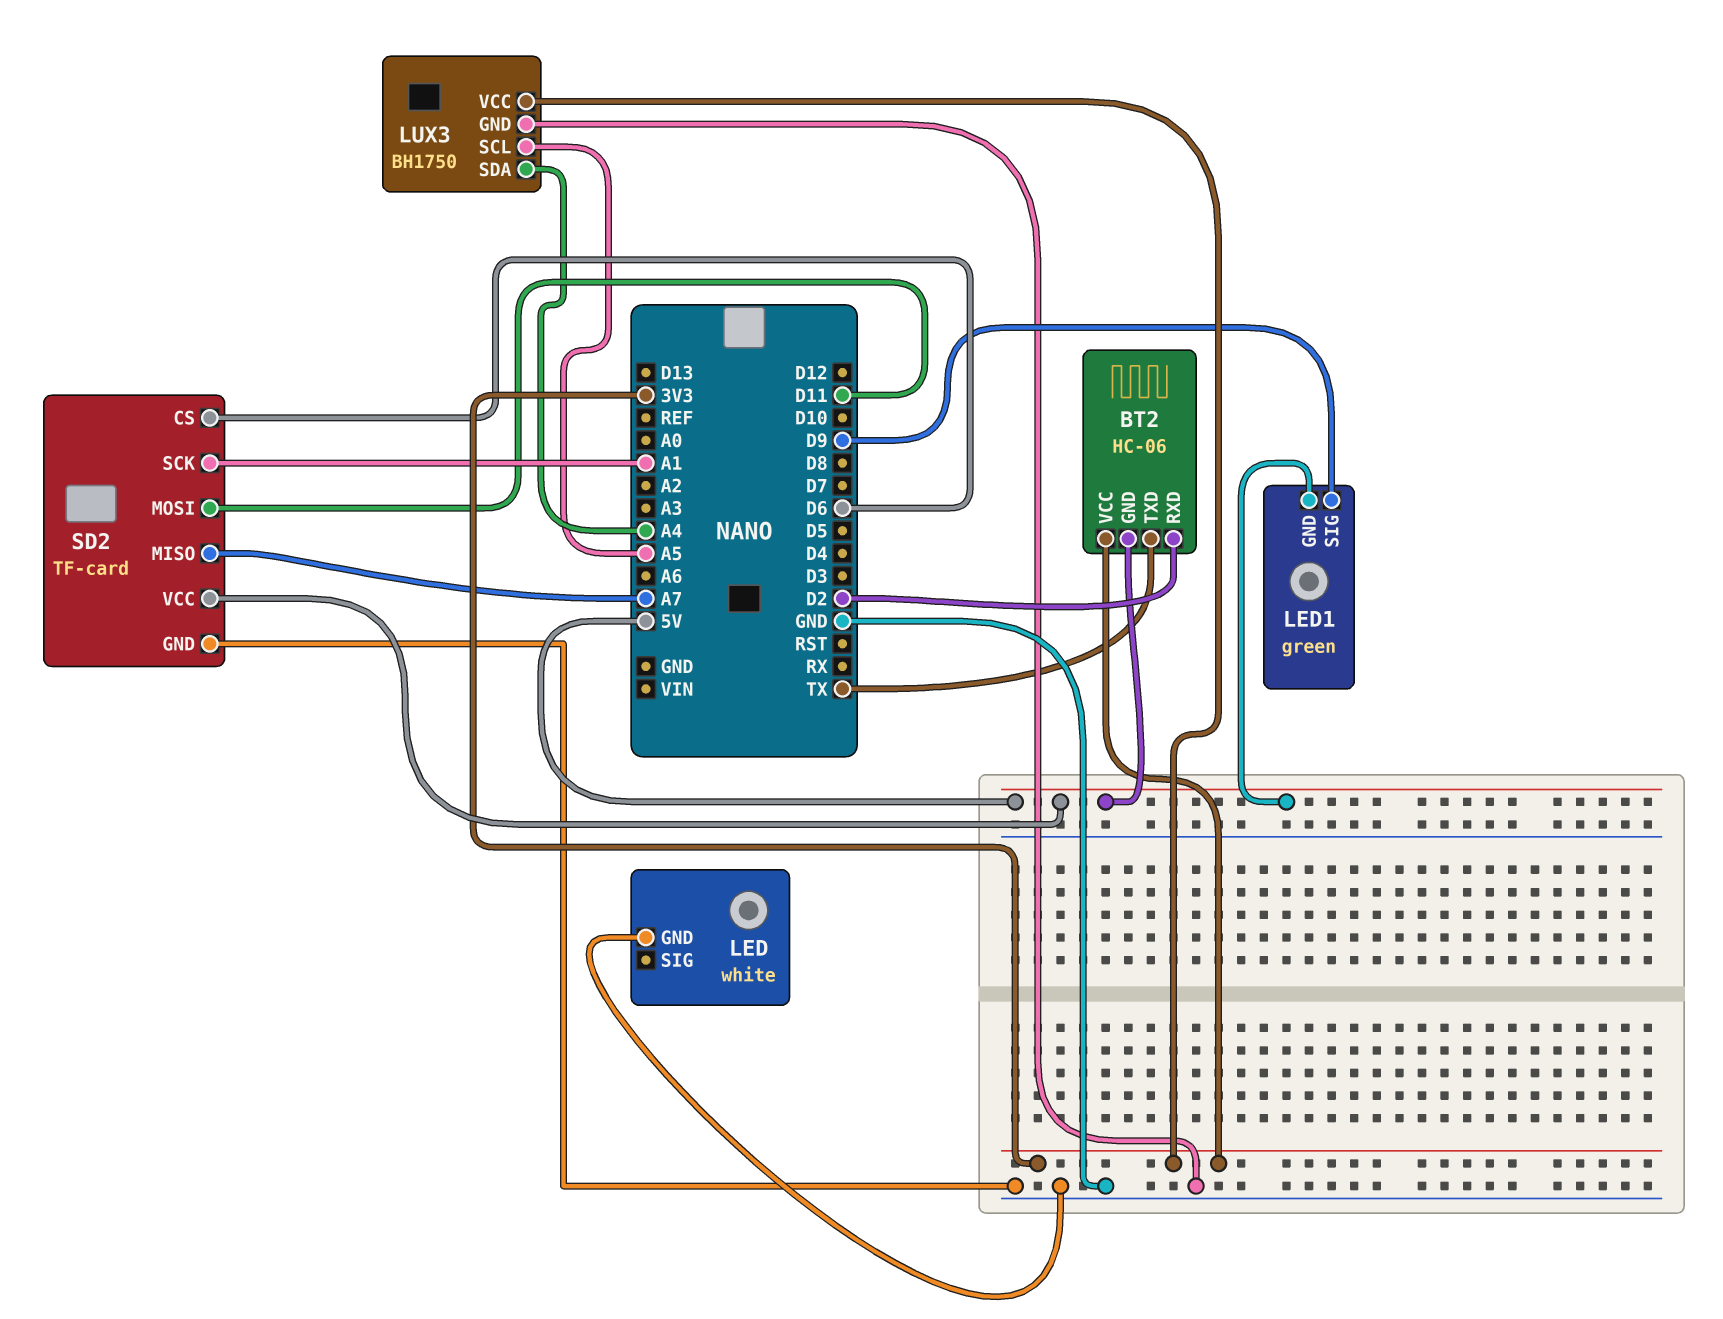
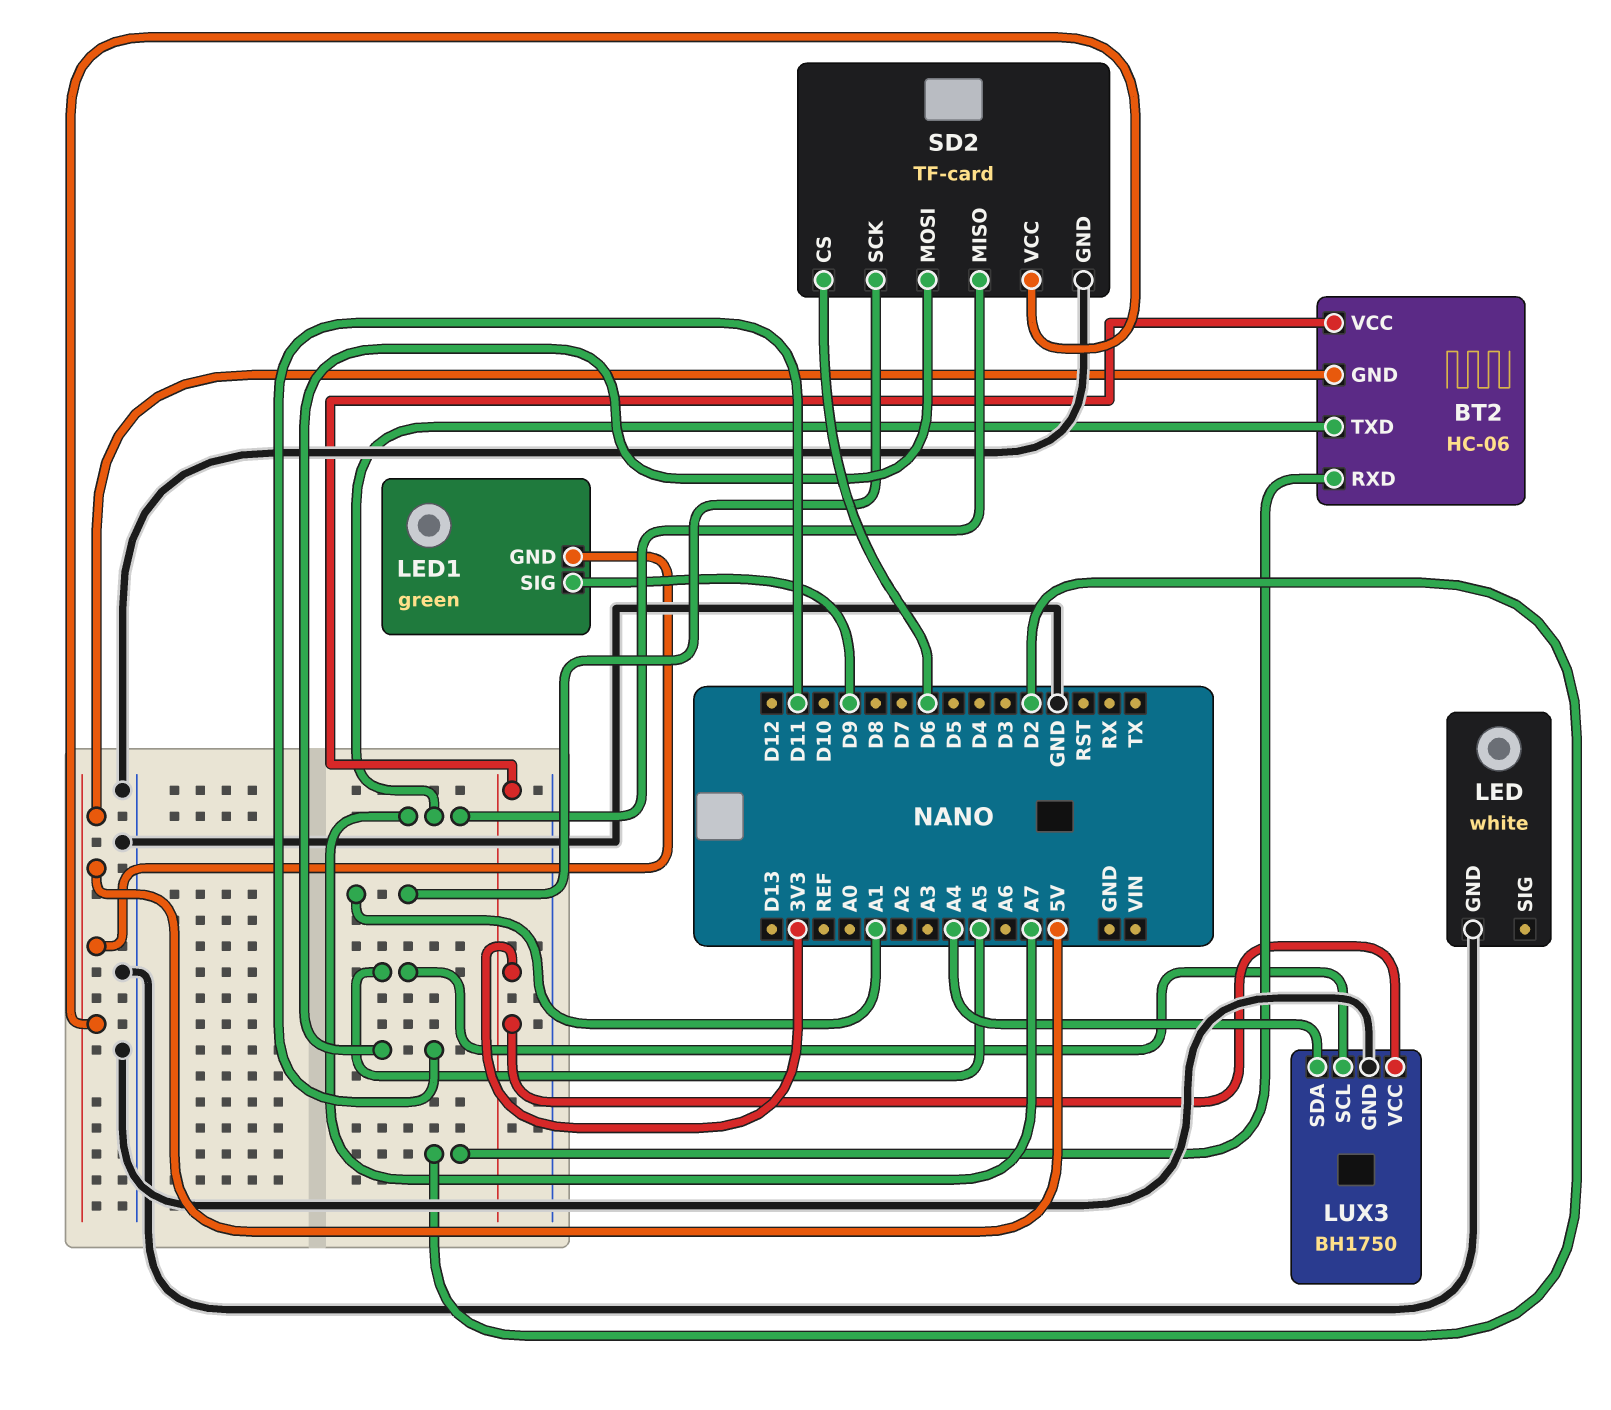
BT2 pin TXD: TX -> A7

